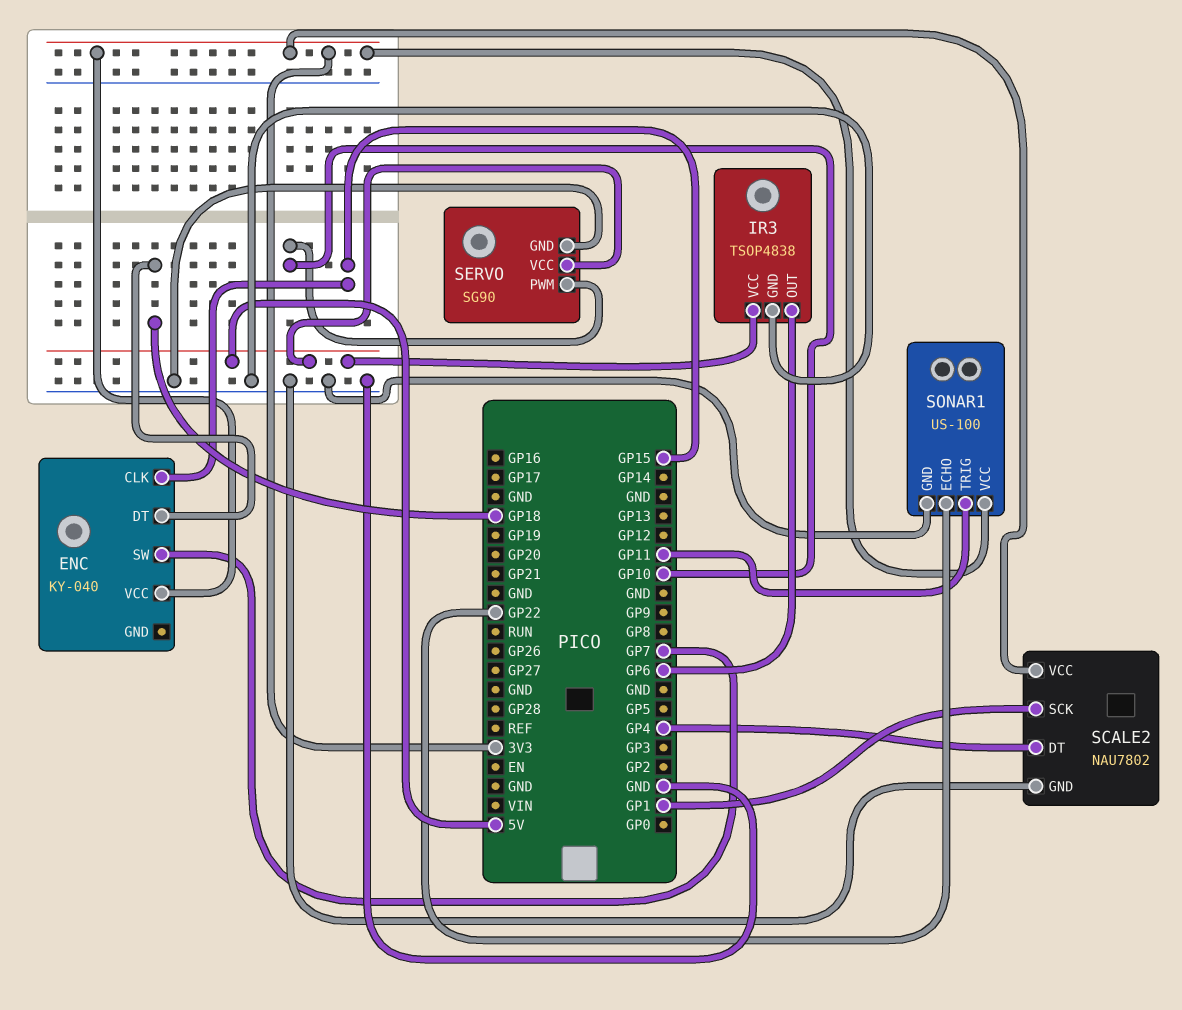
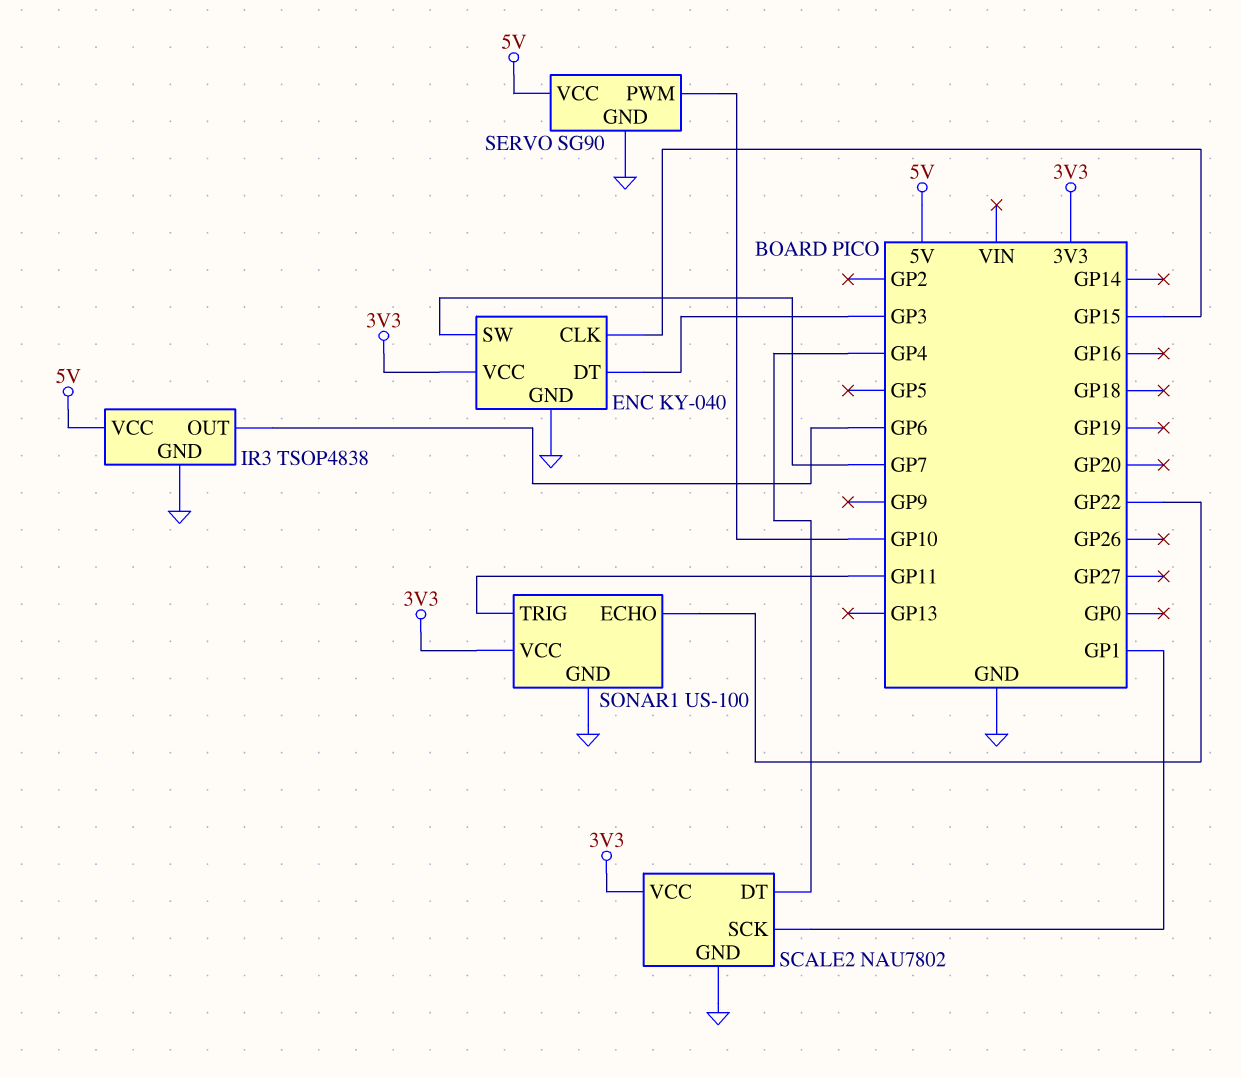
ENC pin DT: GP18 -> GP3
ENC pin GND: none -> GND

